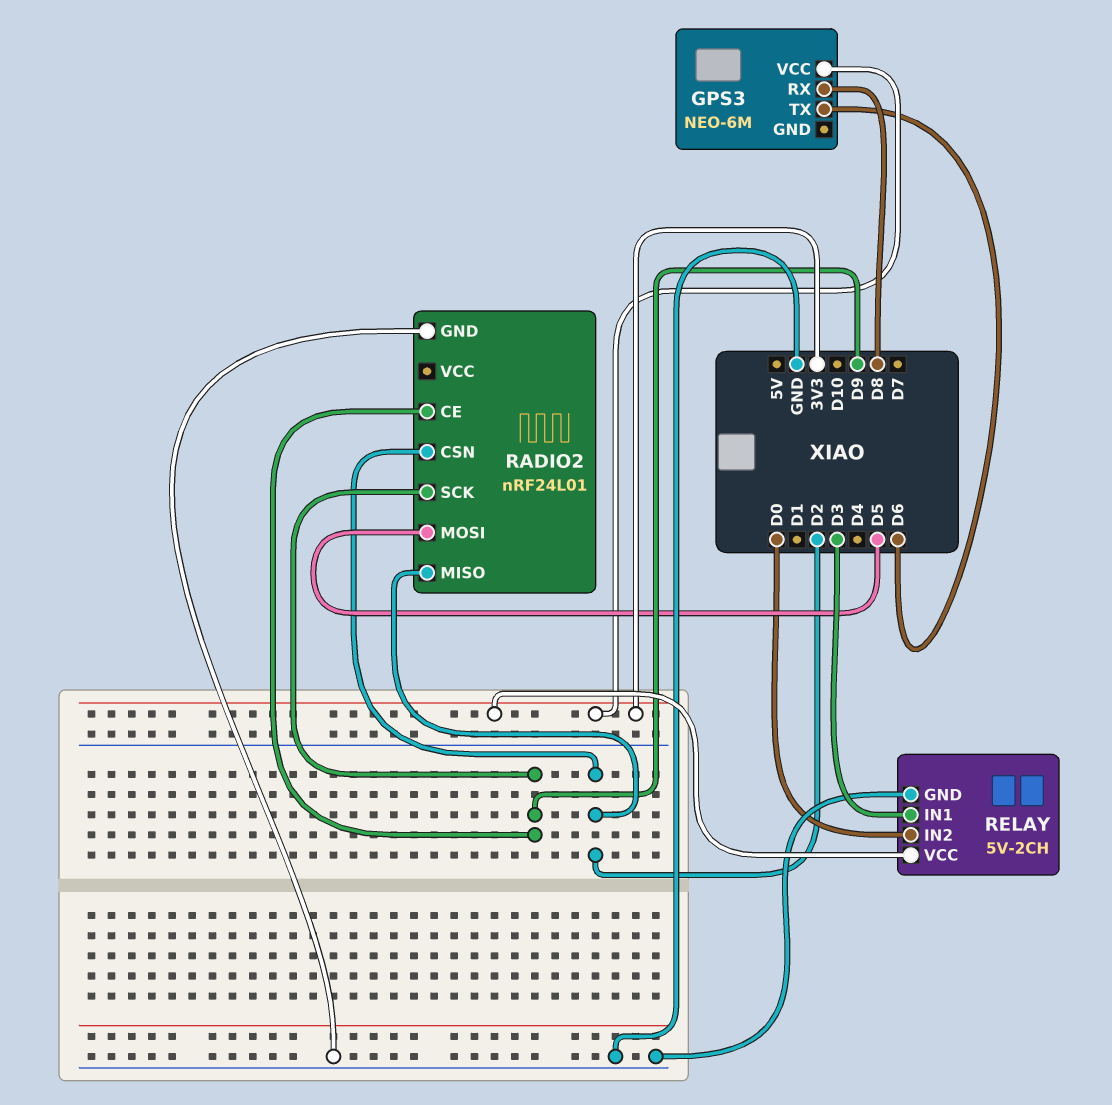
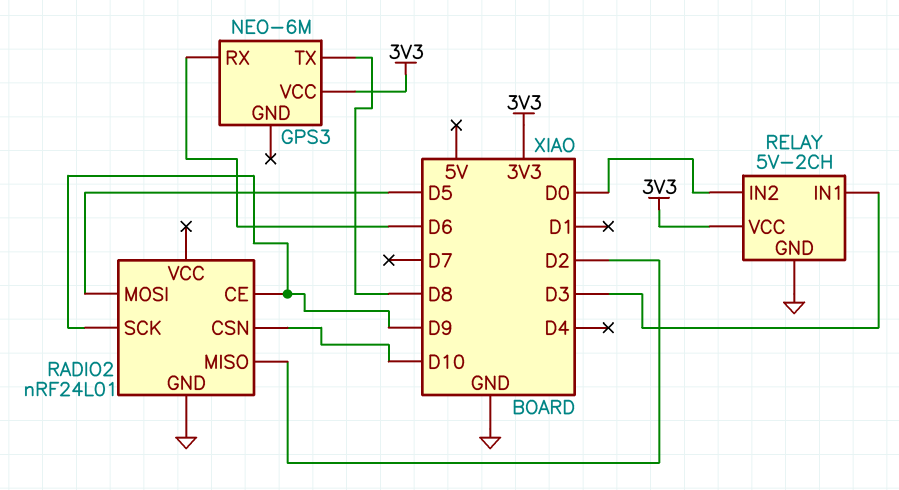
GPS3 pin RX: D8 -> D6
GPS3 pin TX: D6 -> D8
RADIO2 pin CSN: D2 -> D10

